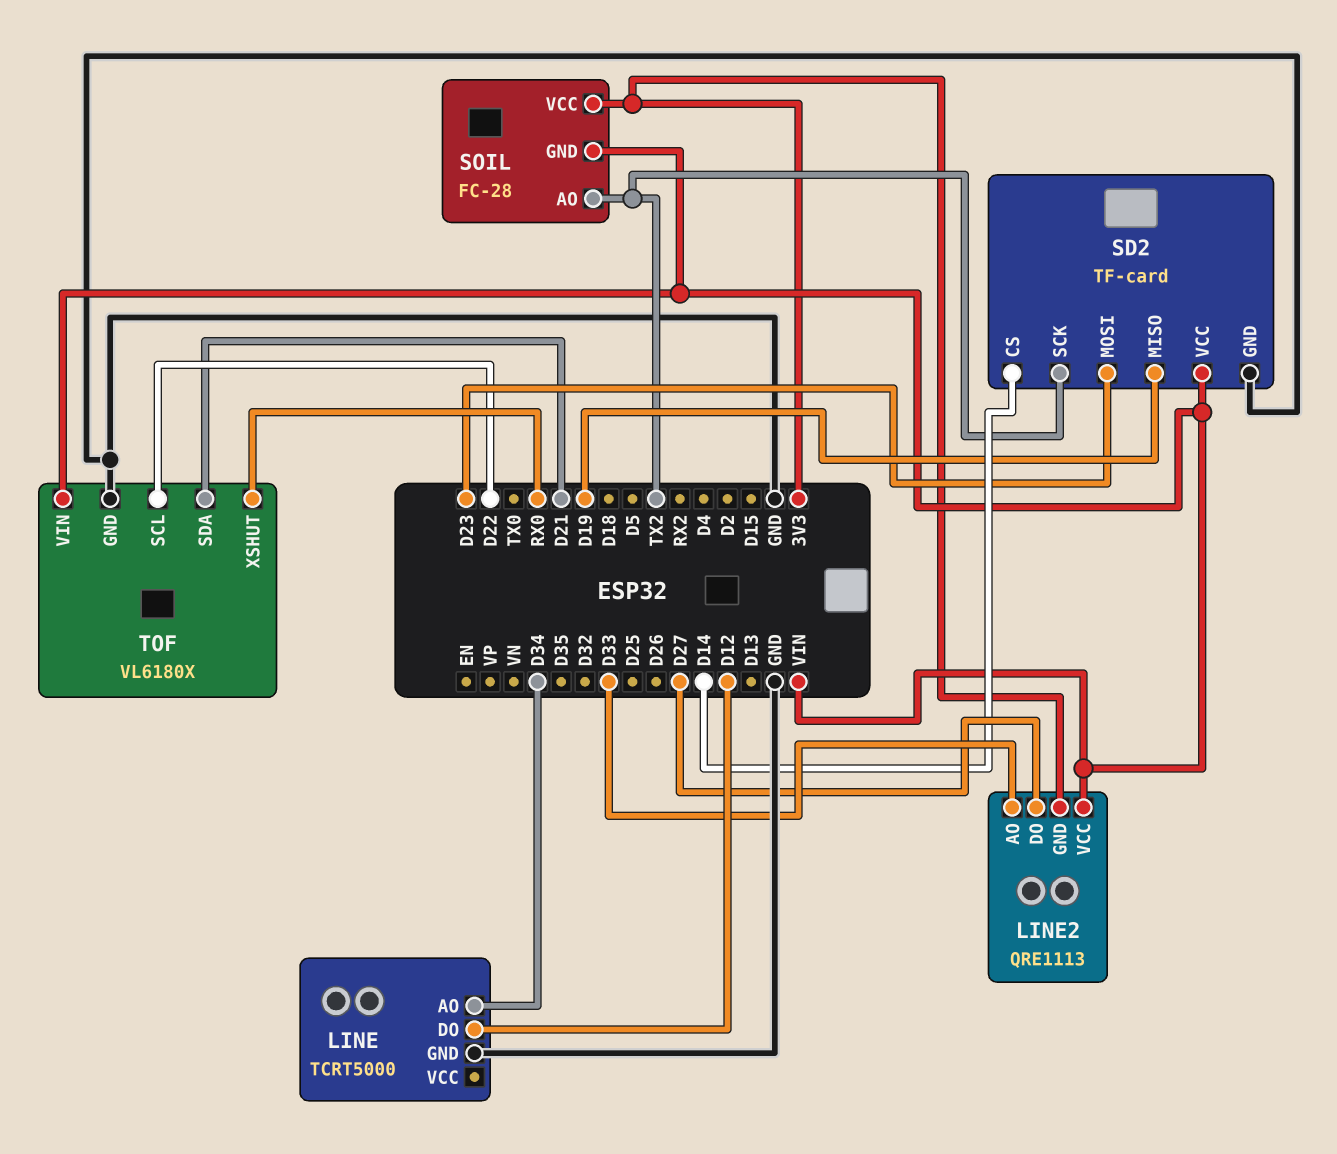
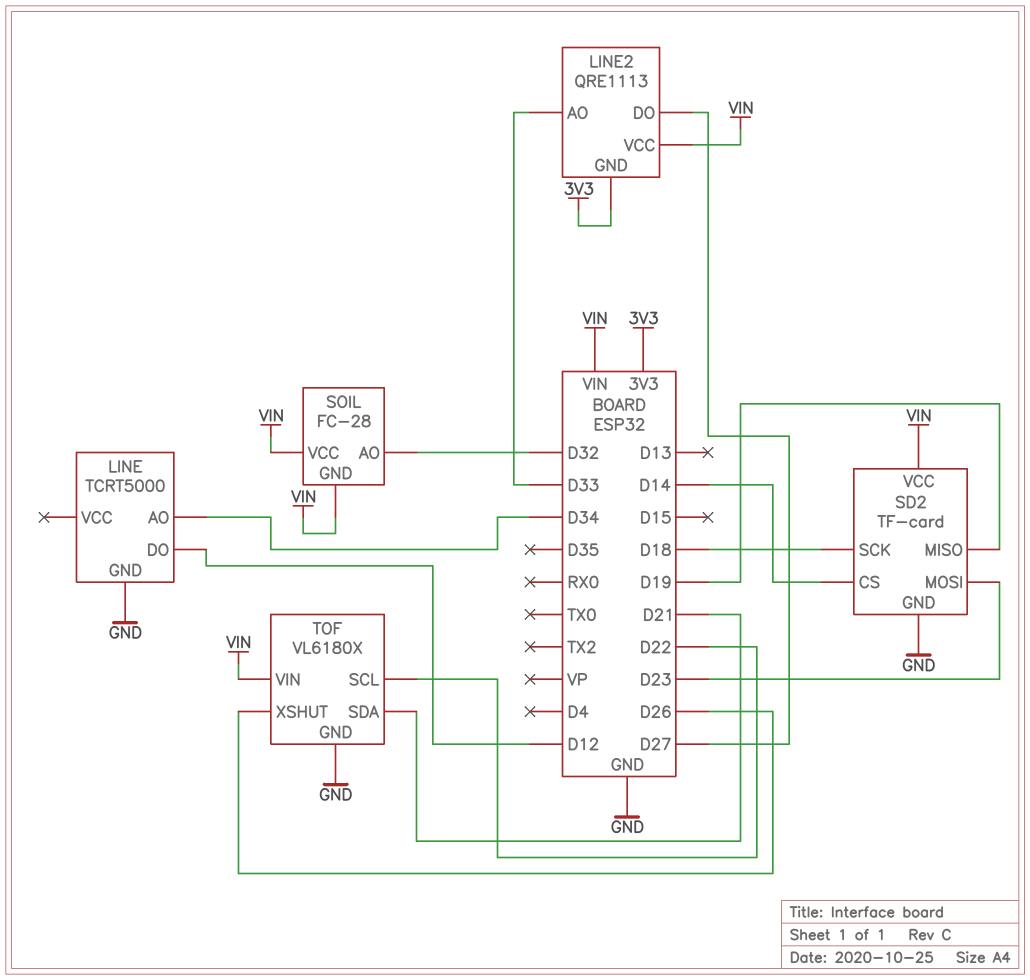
SD2 pin SCK: TX2 -> D18
SOIL pin AO: TX2 -> D32
SOIL pin VCC: 3V3 -> VIN
TOF pin XSHUT: RX0 -> D26

